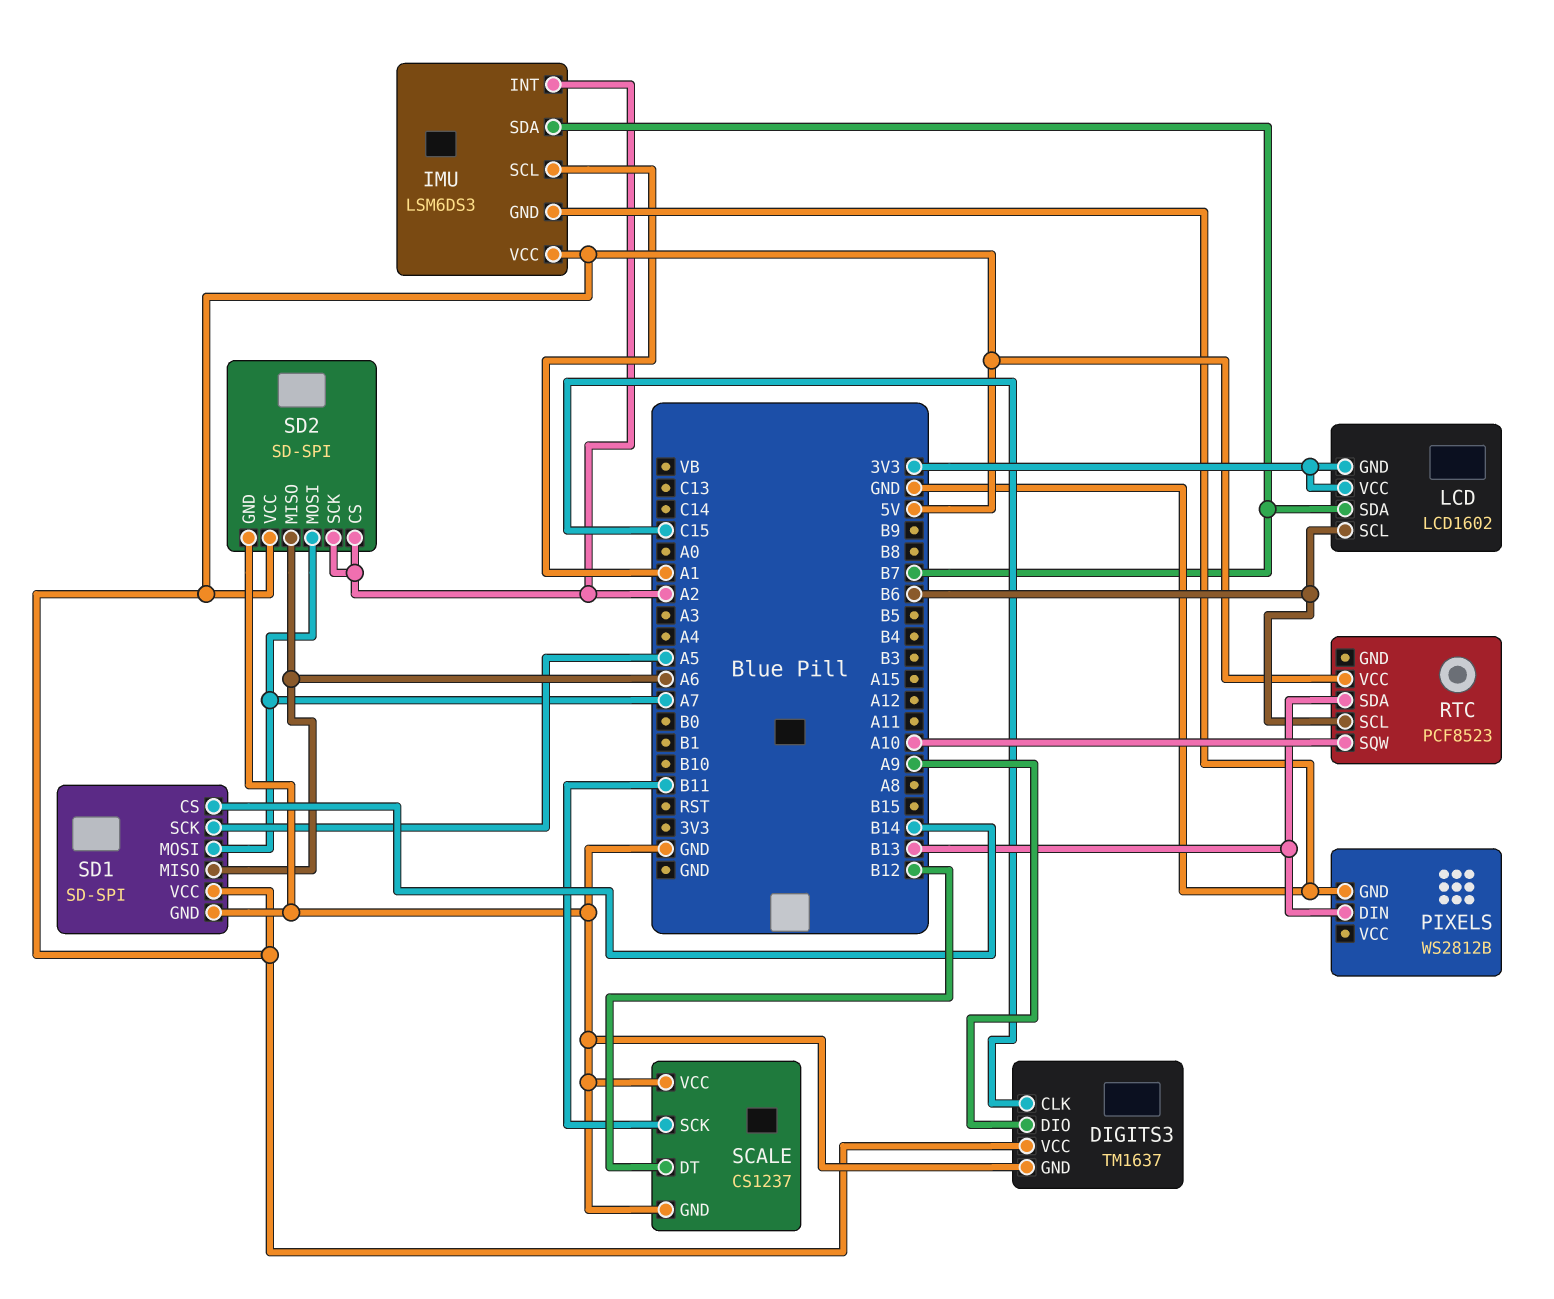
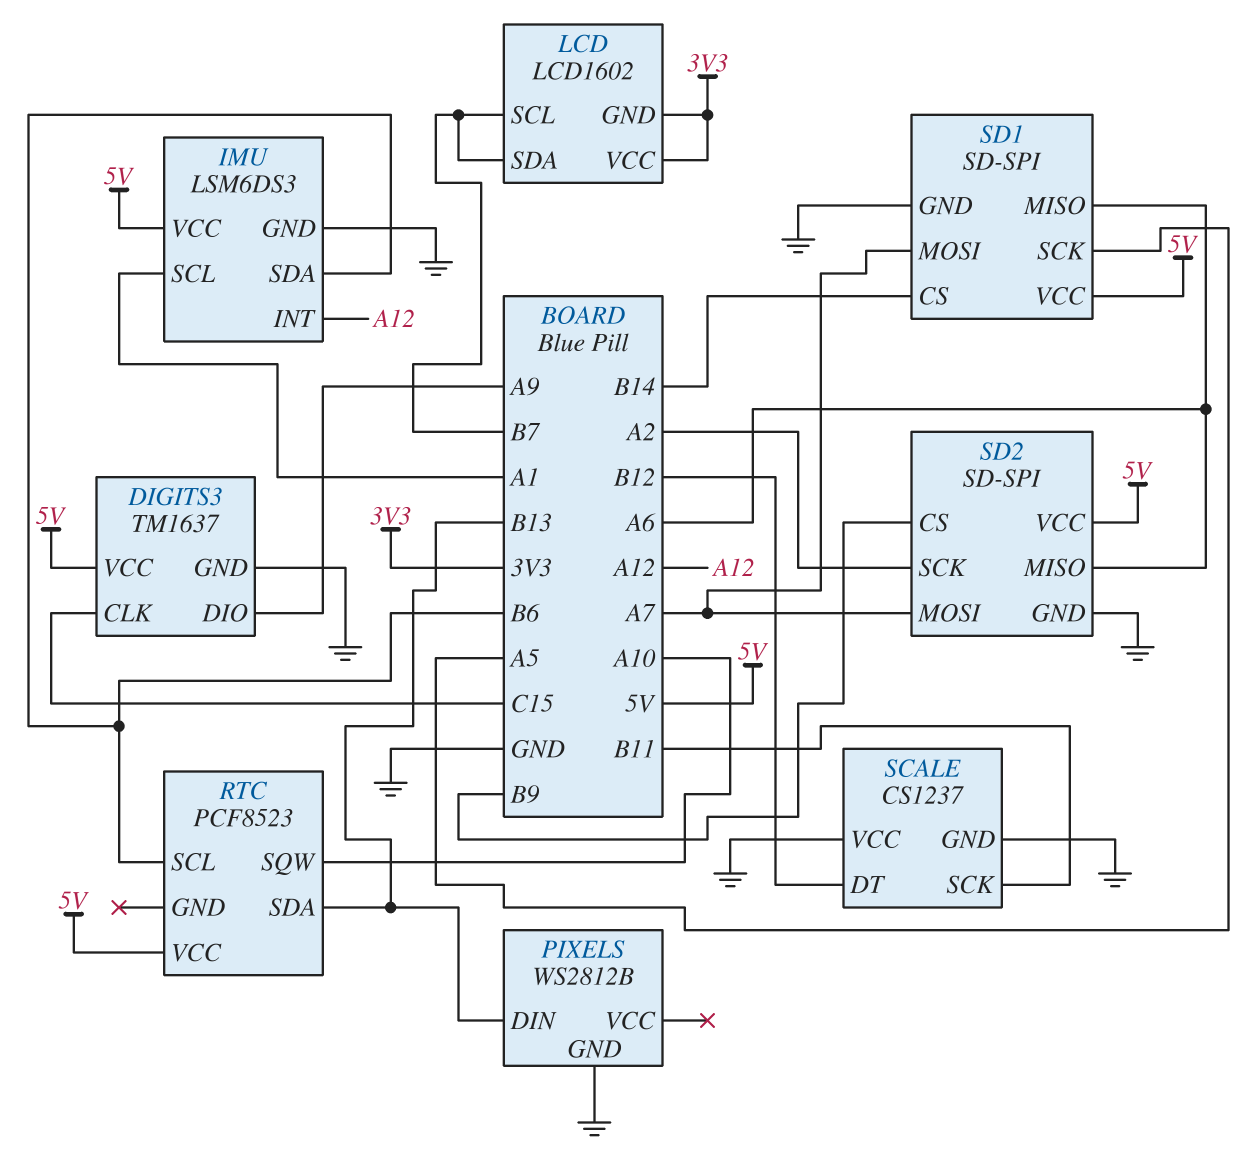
IMU pin INT: A2 -> A12
IMU pin SDA: B7 -> B6
LCD pin SCL: B6 -> B7
SD2 pin CS: A2 -> B9

